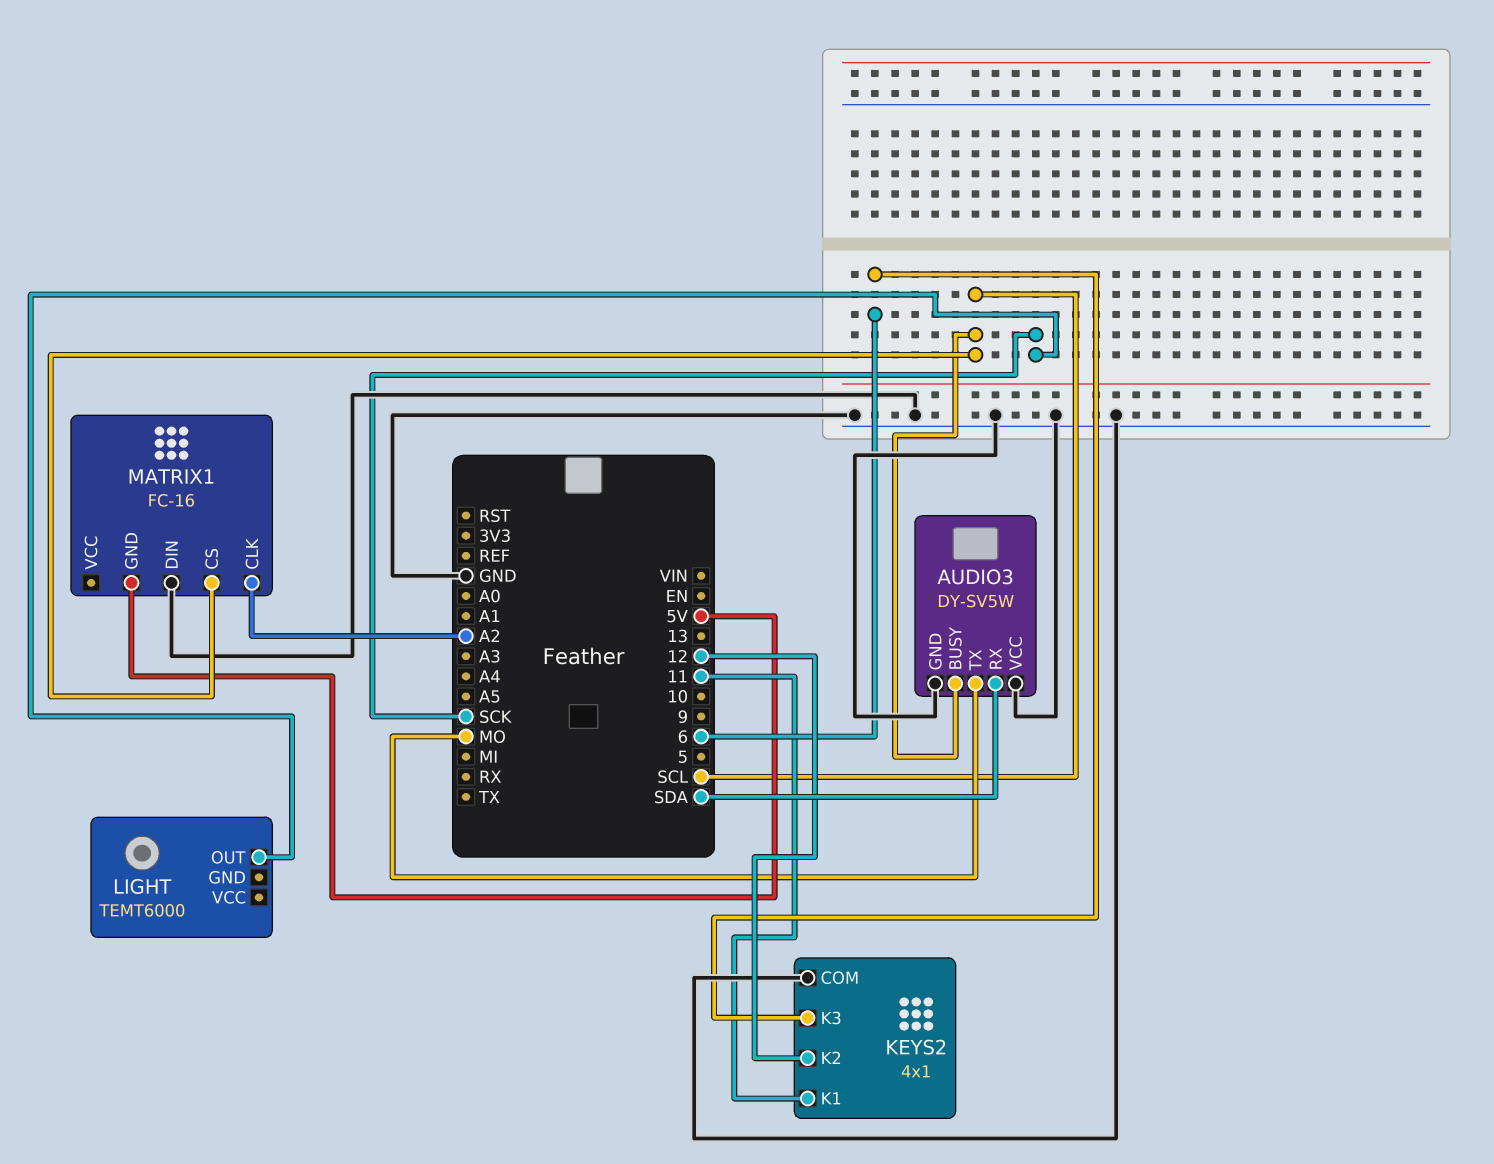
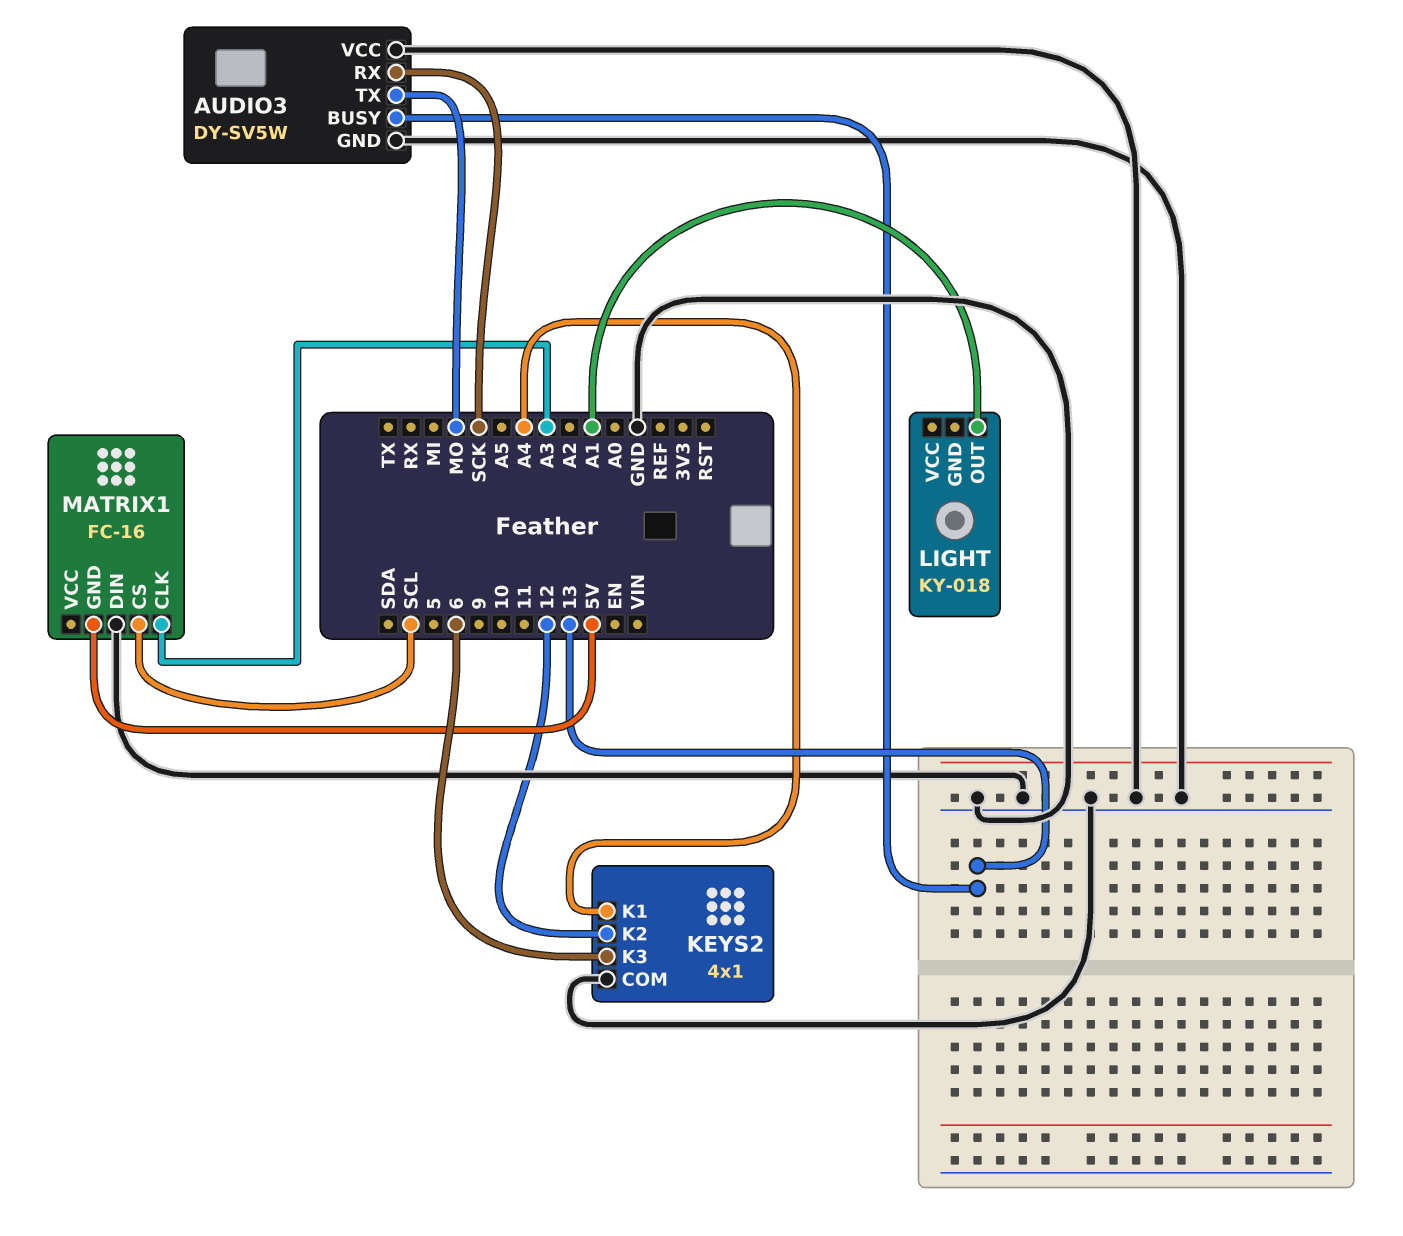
AUDIO3 pin BUSY: SCL -> 13
AUDIO3 pin RX: SDA -> SCK
KEYS2 pin K1: 11 -> A4
LIGHT: TEMT6000 -> KY-018
LIGHT pin OUT: SCK -> A1
MATRIX1 pin CLK: A2 -> A3

